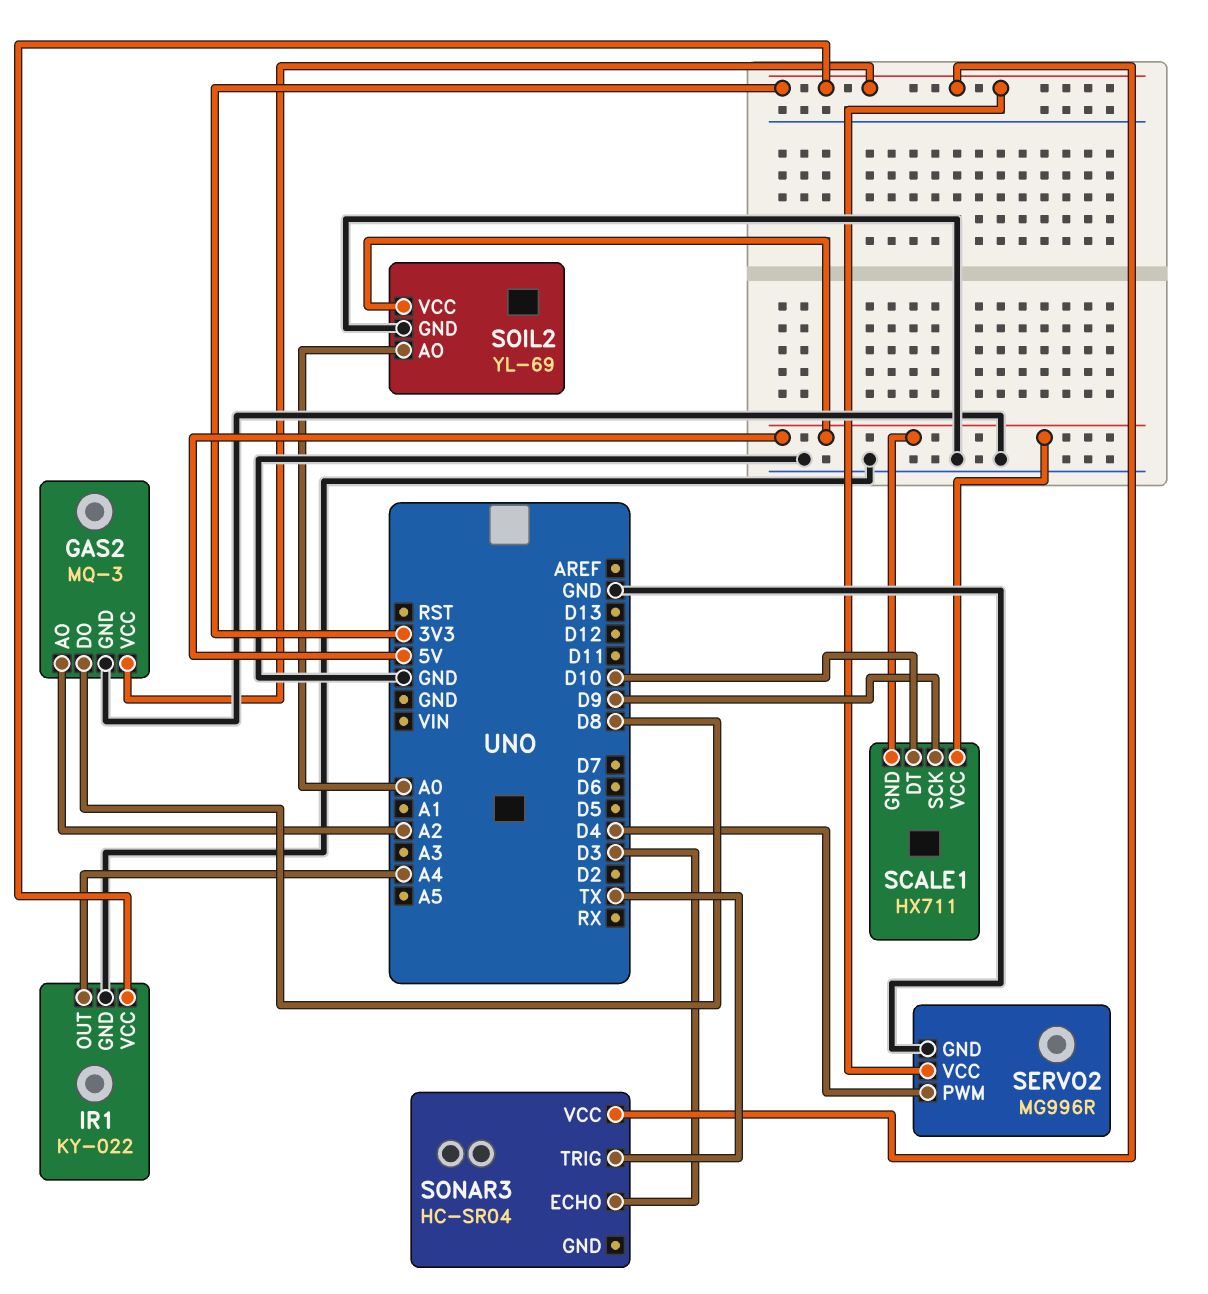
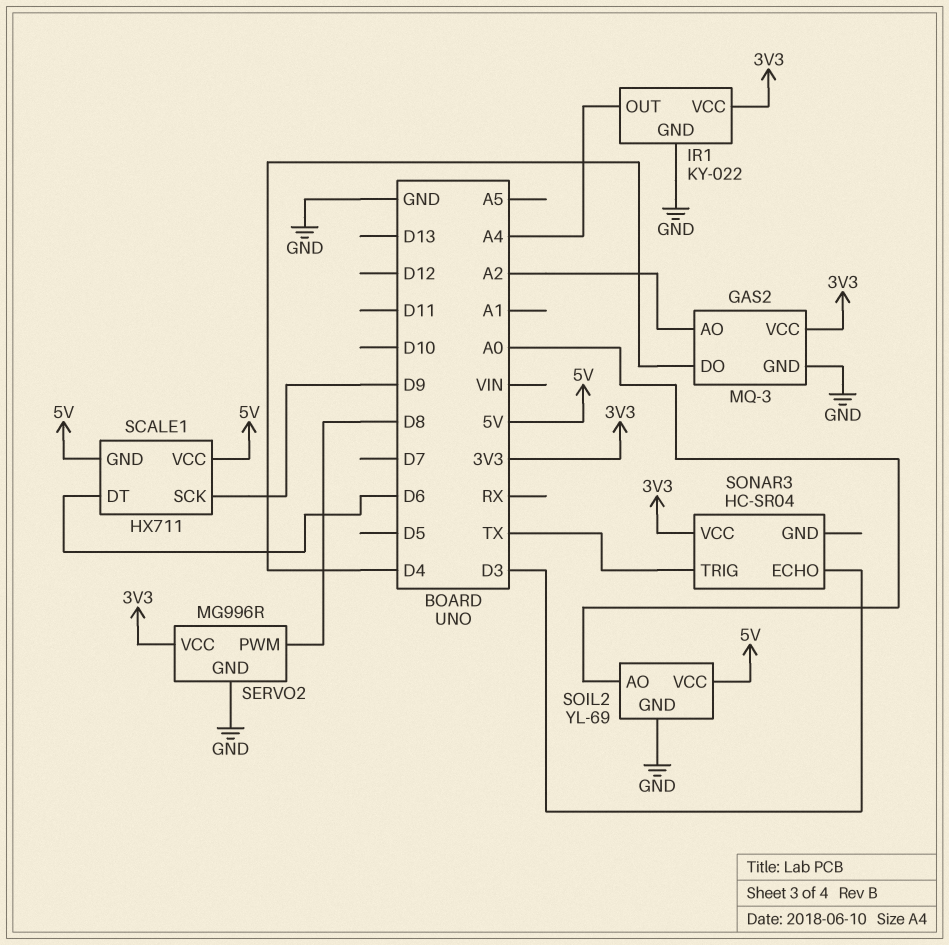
GAS2 pin DO: D8 -> D4
SCALE1 pin DT: D10 -> D6
SERVO2 pin PWM: D4 -> D8

